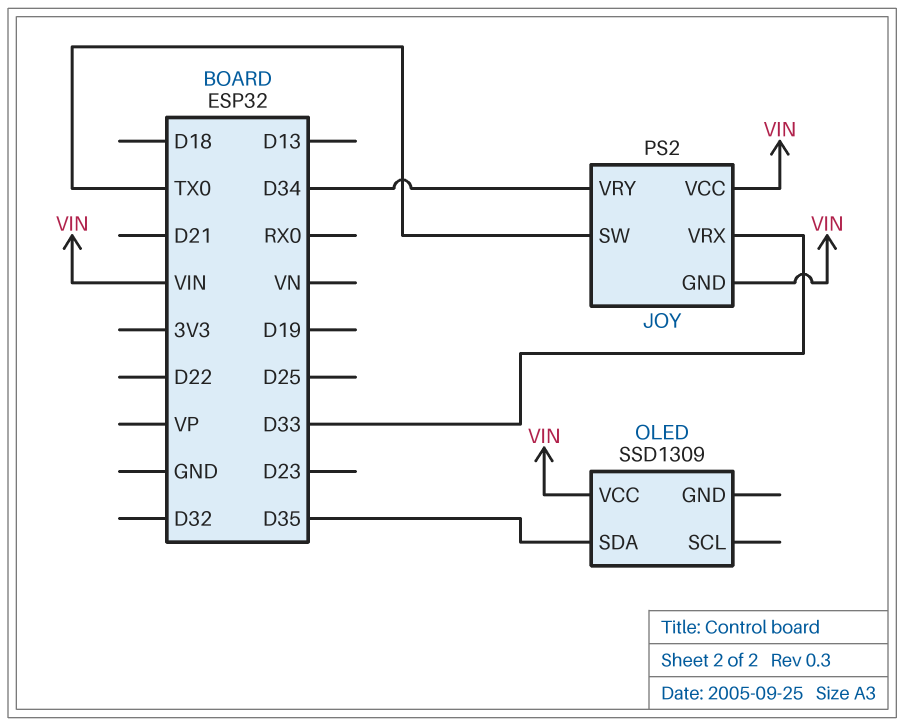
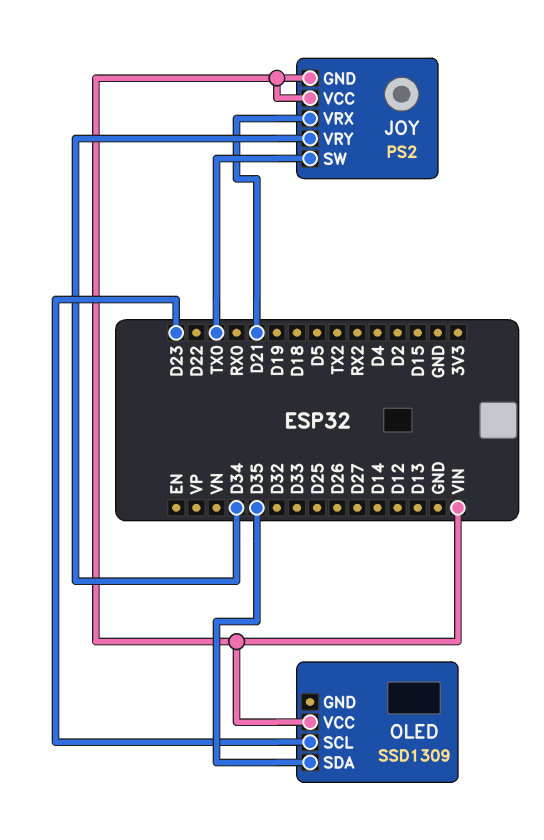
JOY pin VRX: D33 -> D21
OLED pin SCL: none -> D23

